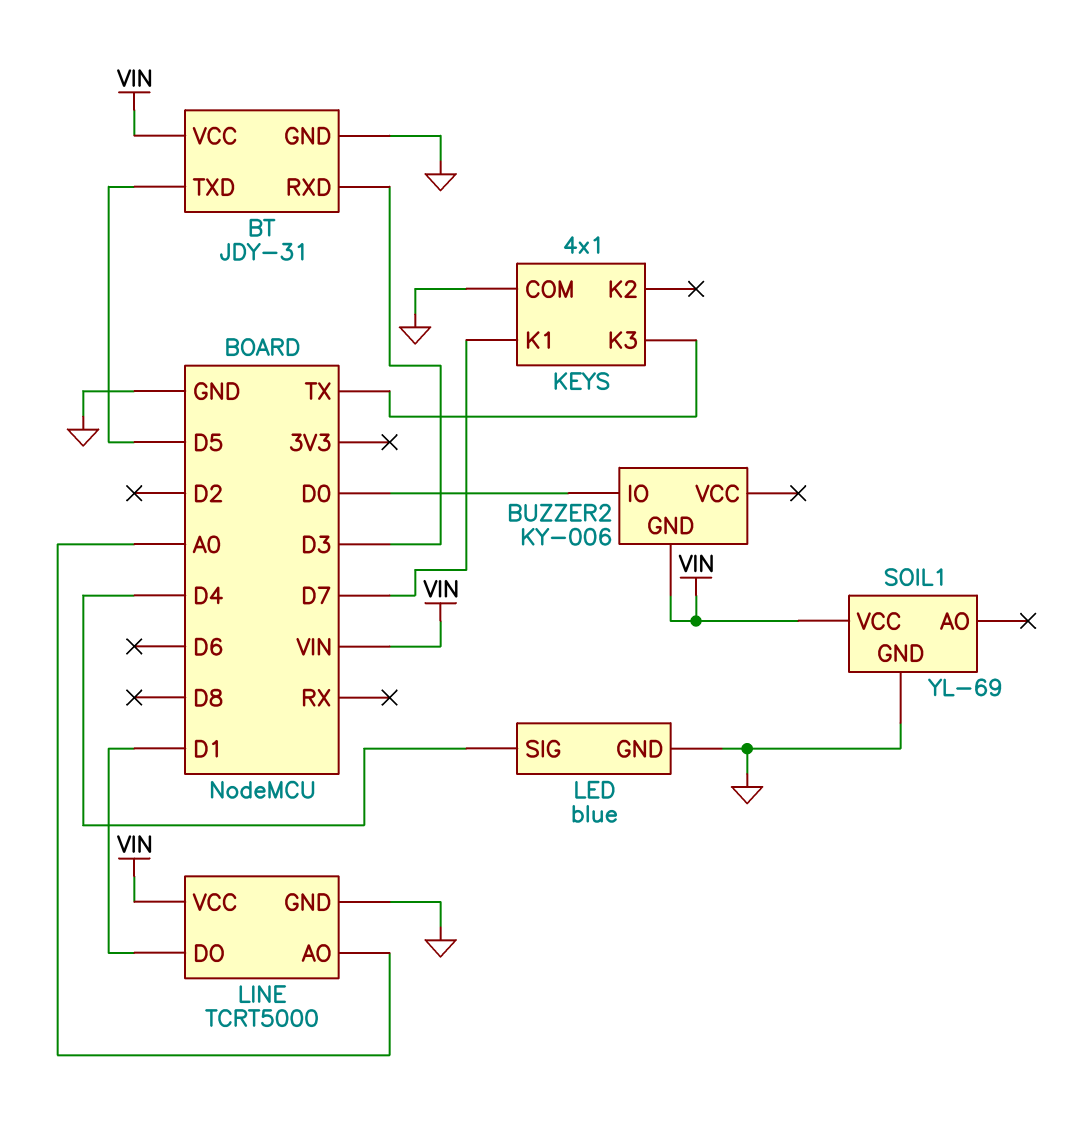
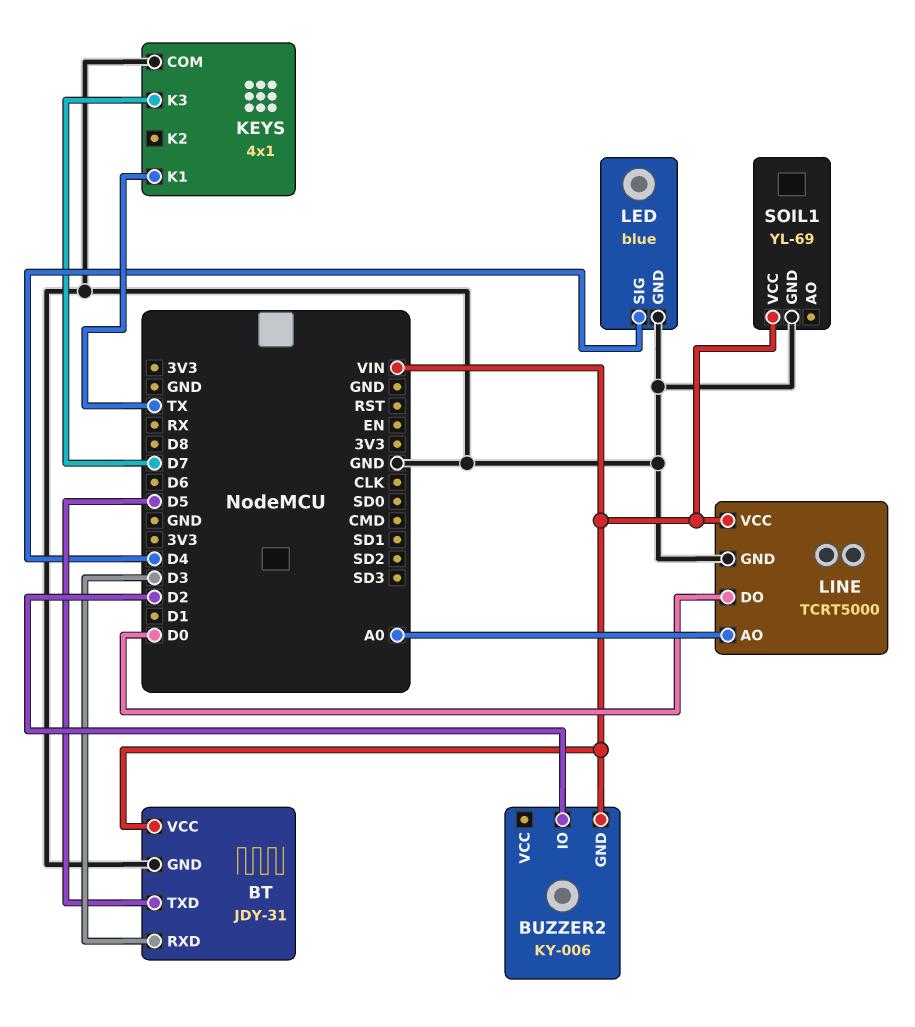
BUZZER2 pin IO: D0 -> D2
KEYS pin K1: D7 -> TX
KEYS pin K3: TX -> D7
LINE pin DO: D1 -> D0

